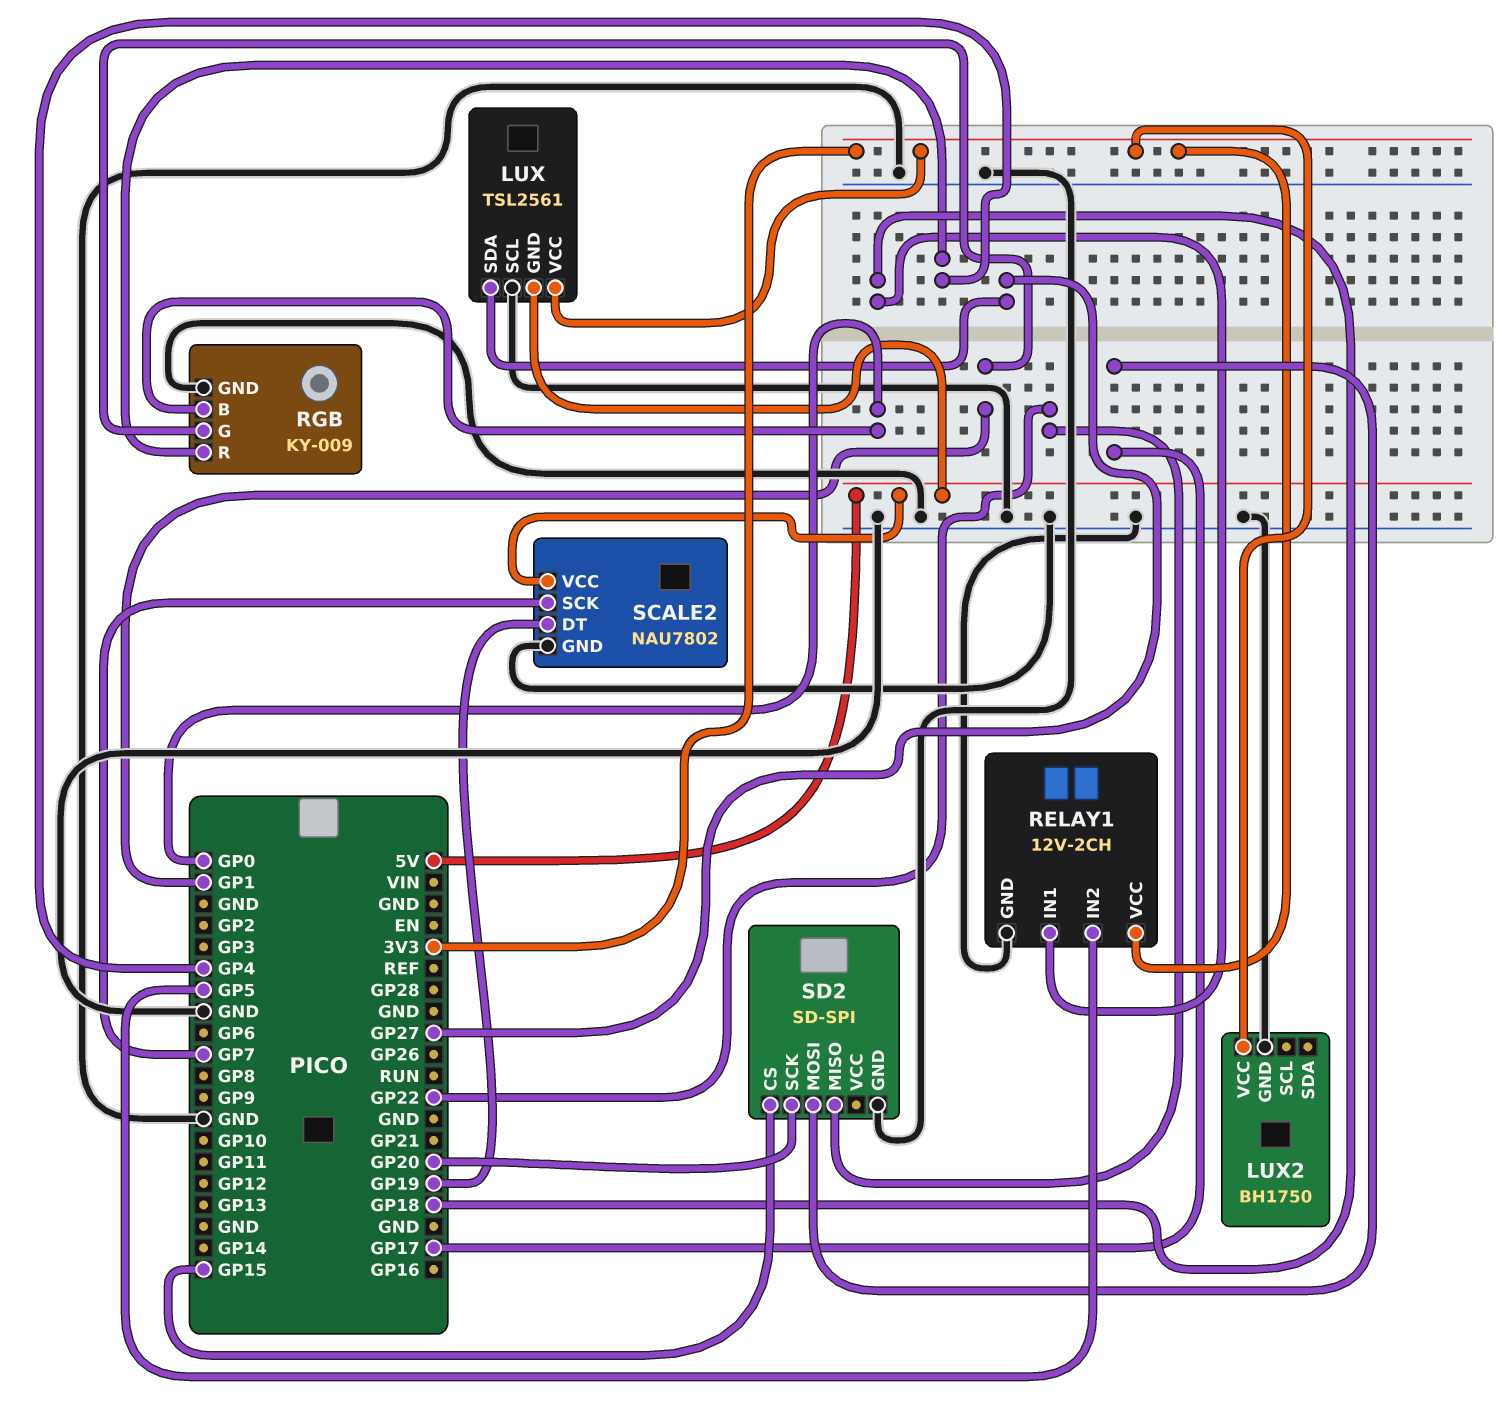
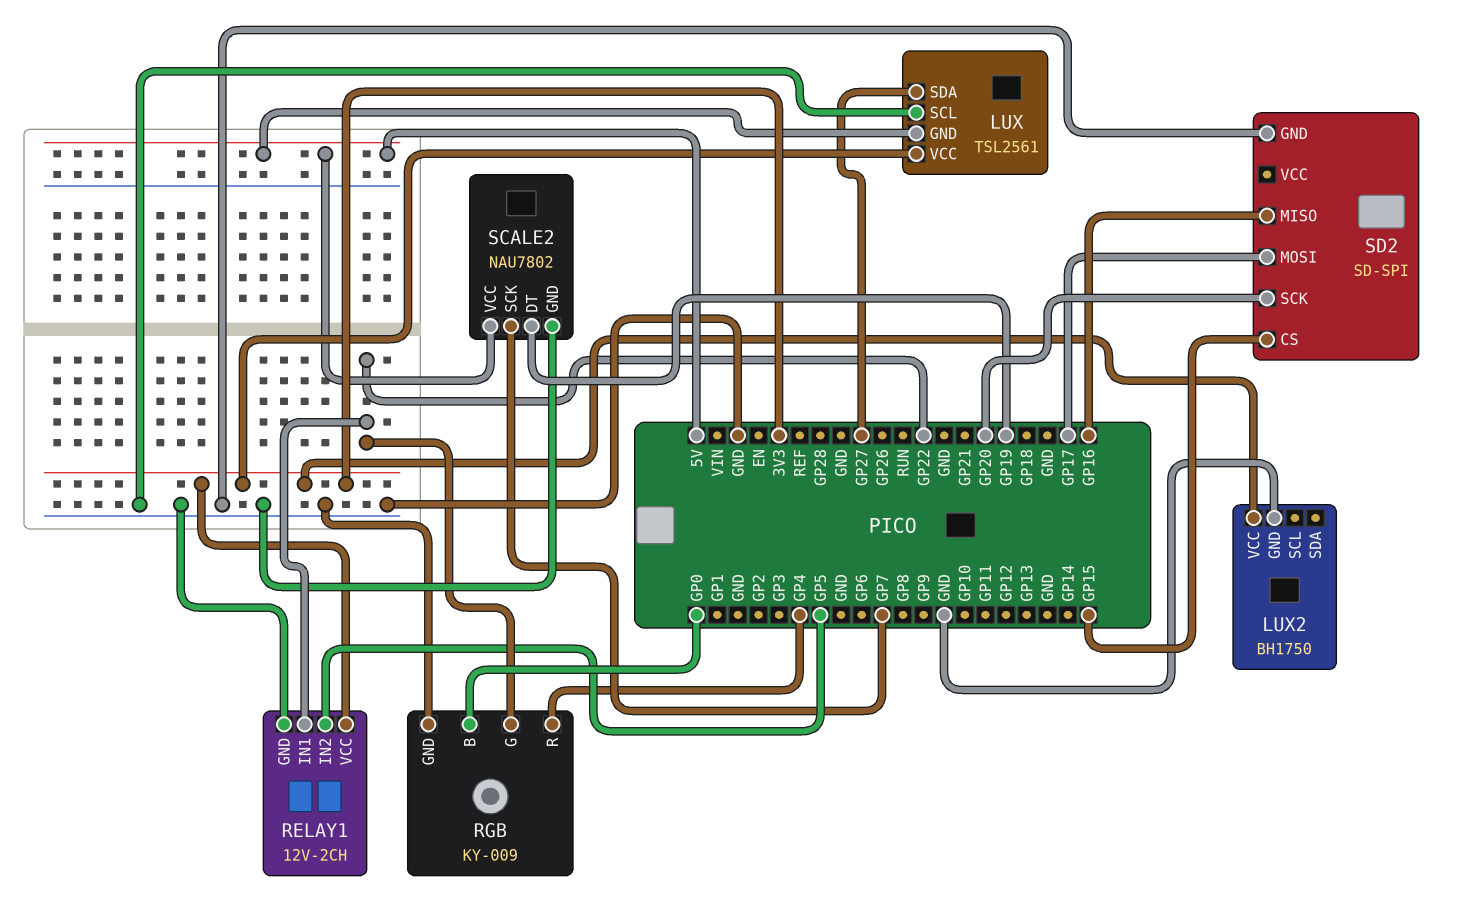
RELAY1 pin IN1: GP18 -> GP22
RGB pin G: GP1 -> GP22
SD2 pin MISO: GP22 -> GP16

